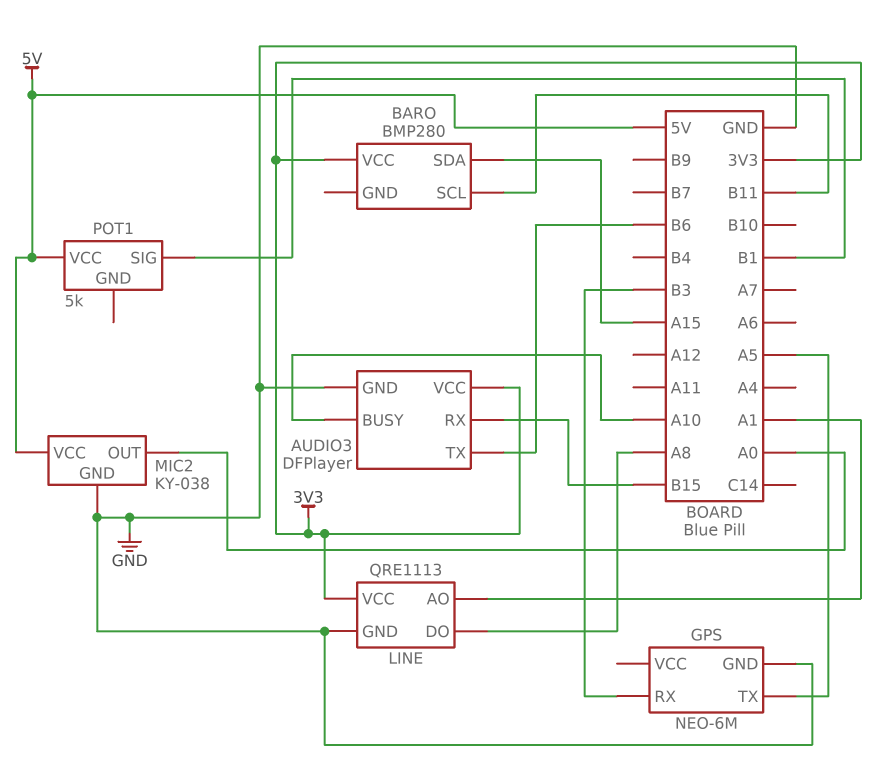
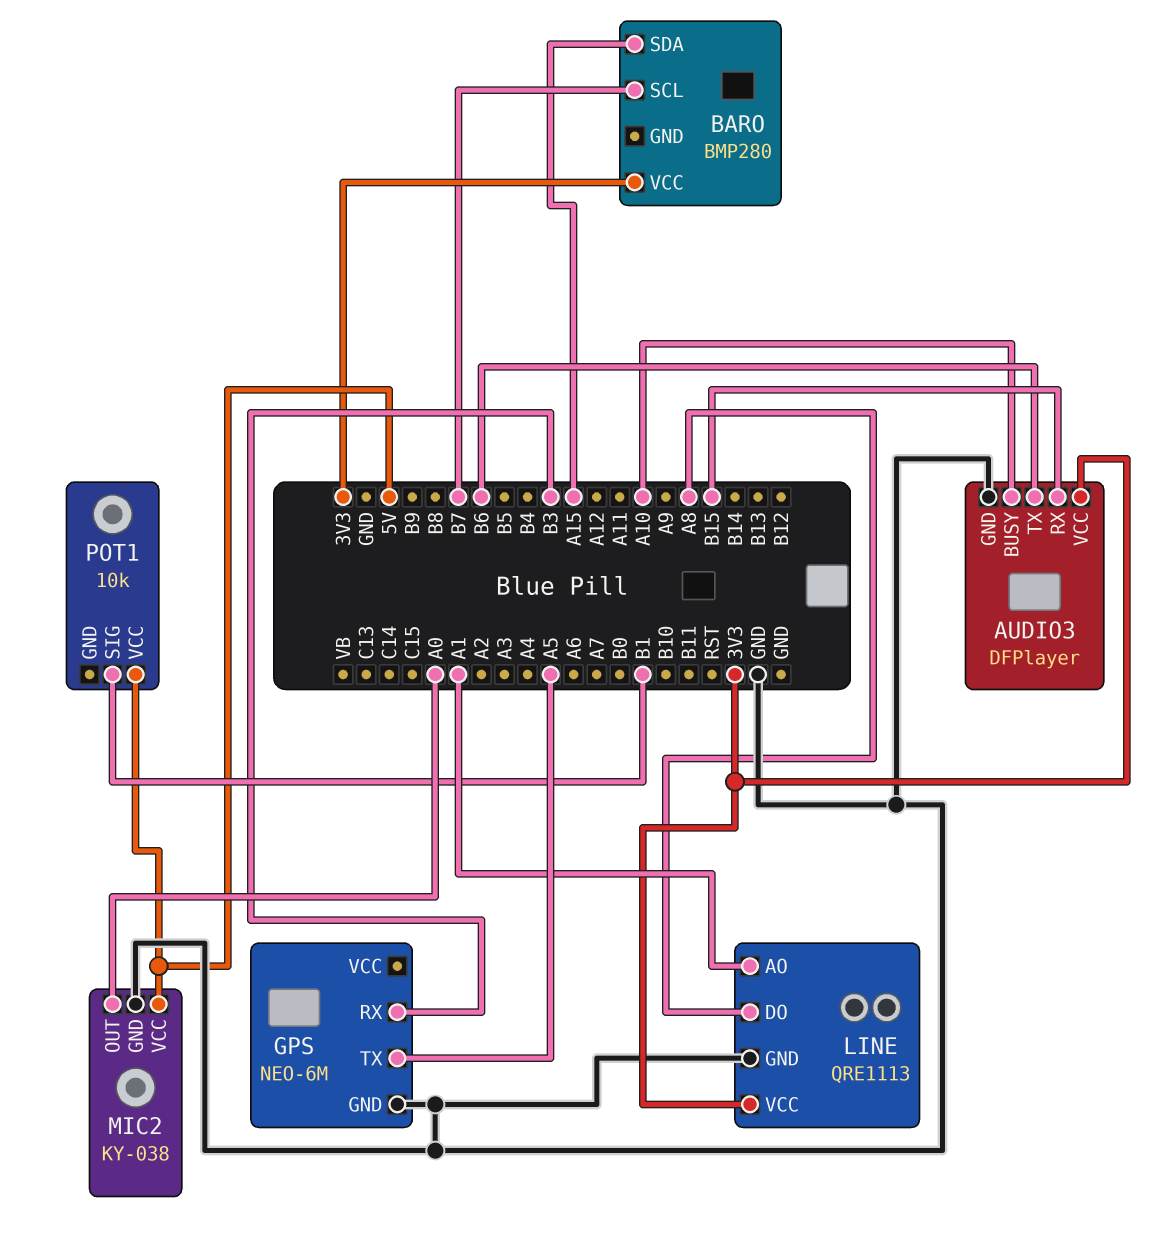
BARO pin SCL: B11 -> B7
POT1: 5k -> 10k

